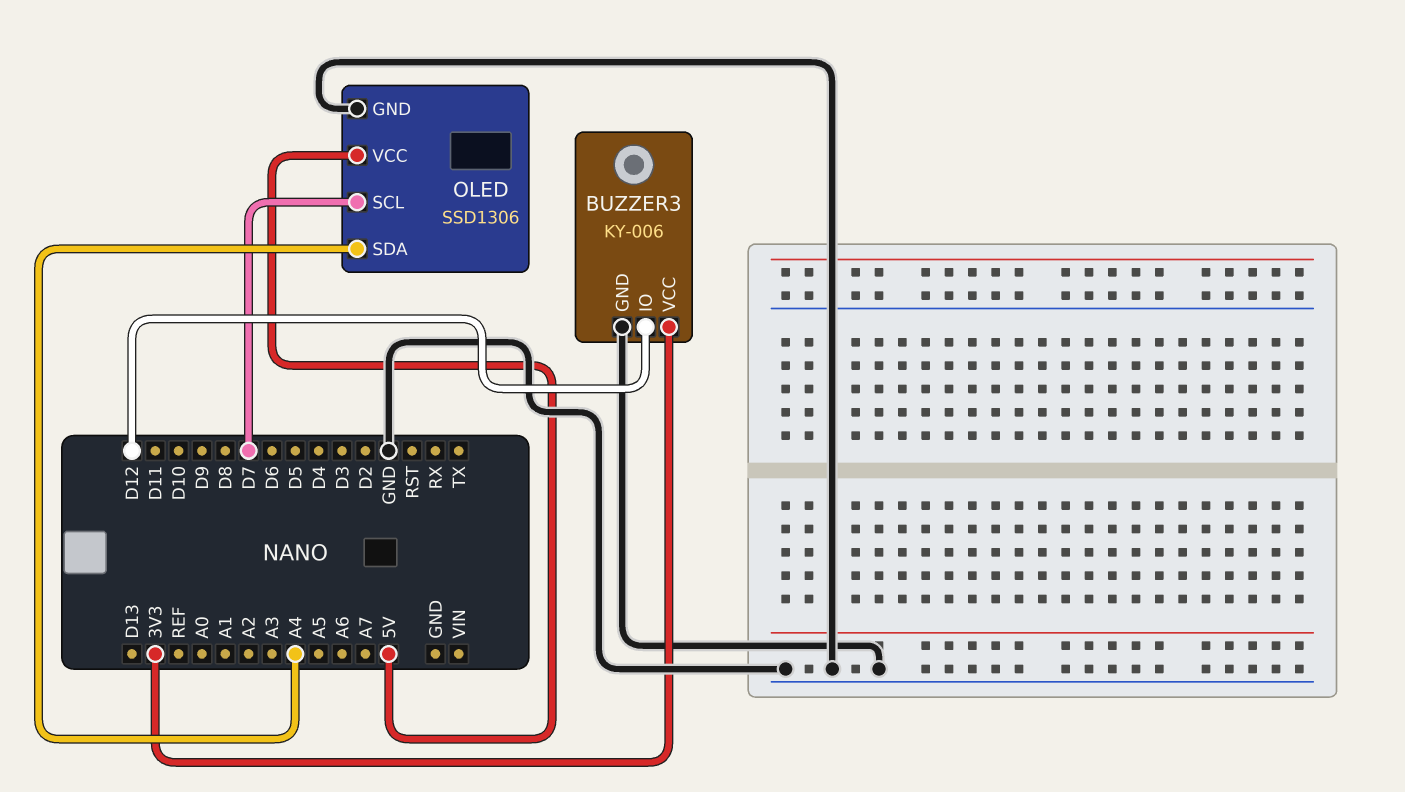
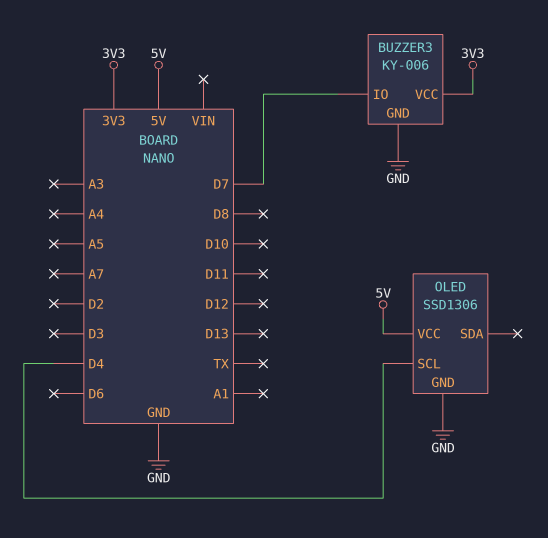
BUZZER3 pin IO: D12 -> D7
OLED pin SCL: D7 -> D4
OLED pin SDA: A4 -> none

